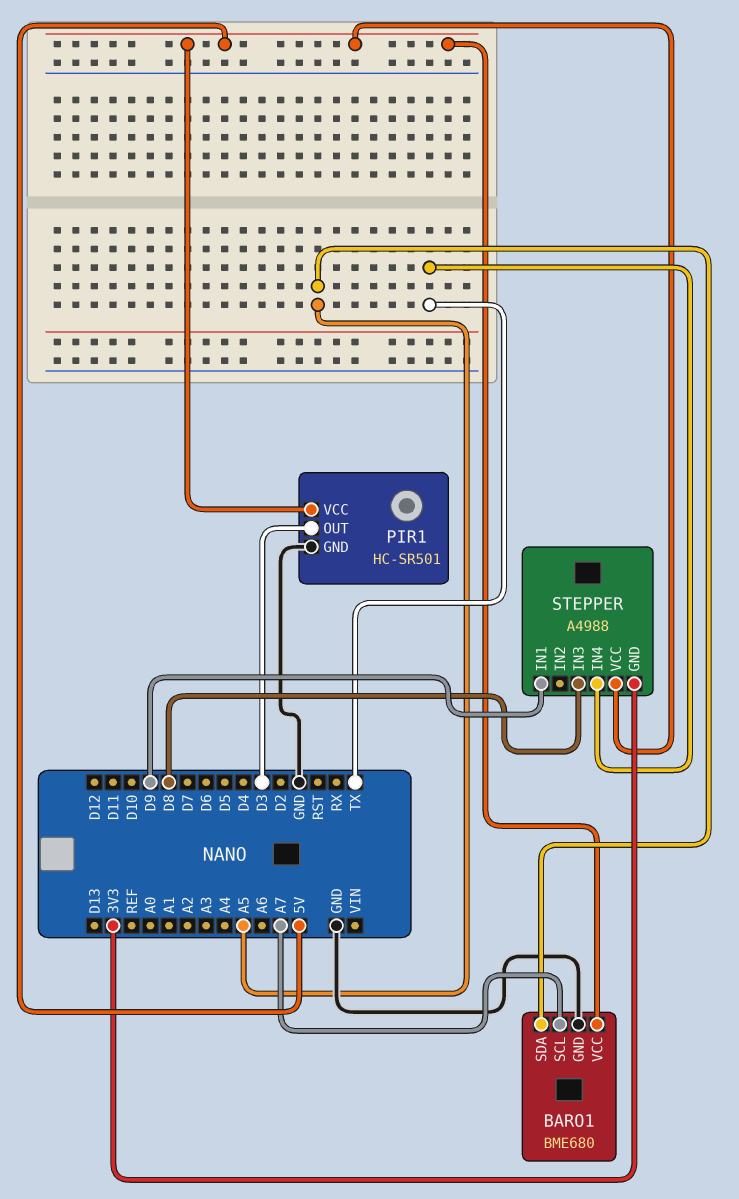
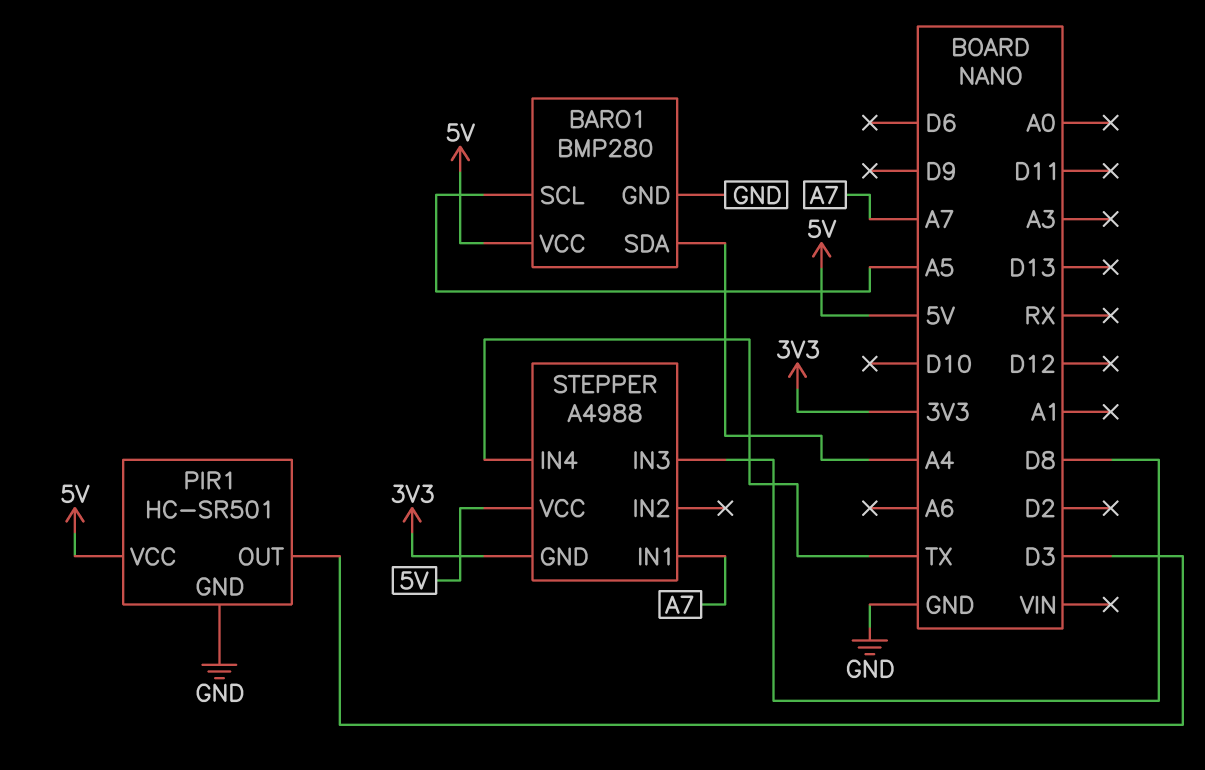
BARO1: BME680 -> BMP280
BARO1 pin SCL: A7 -> A5
BARO1 pin SDA: A5 -> A4
STEPPER pin IN1: D9 -> A7

